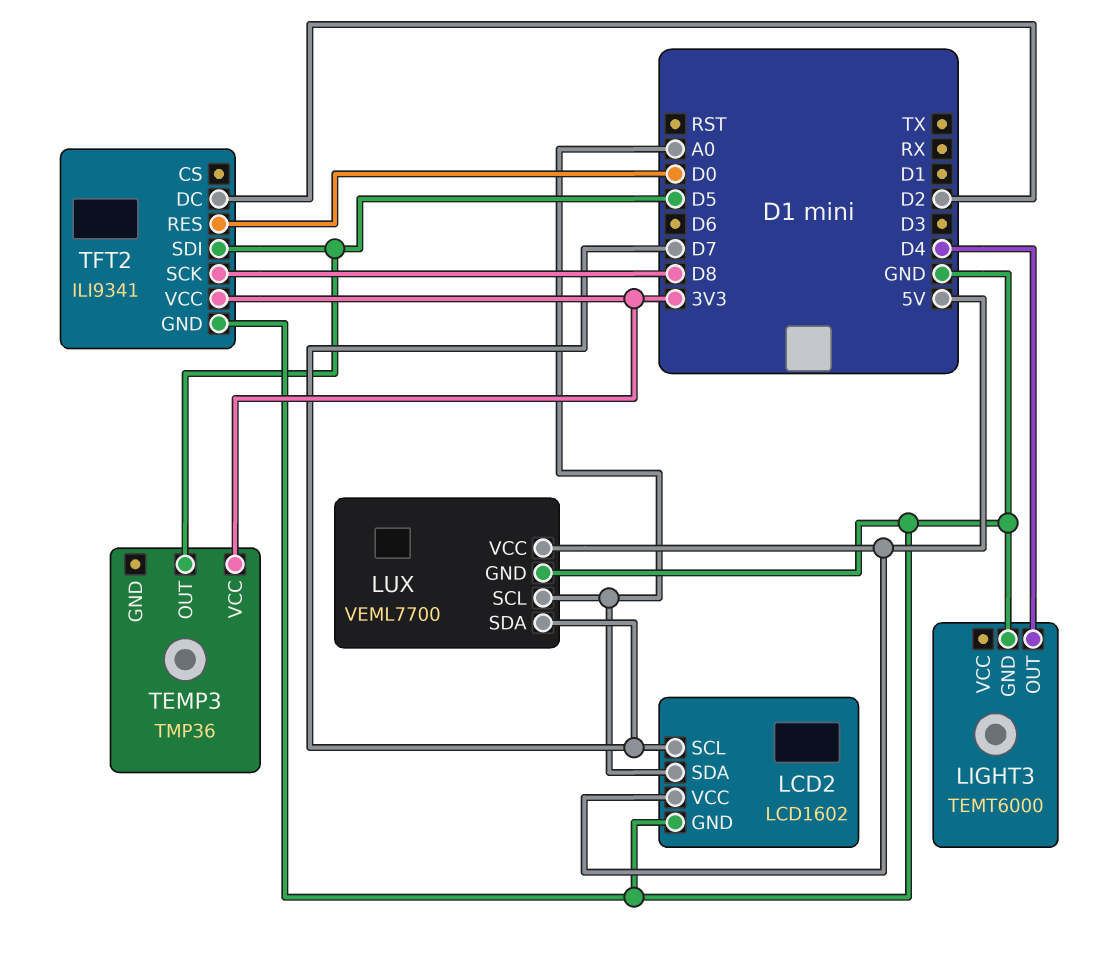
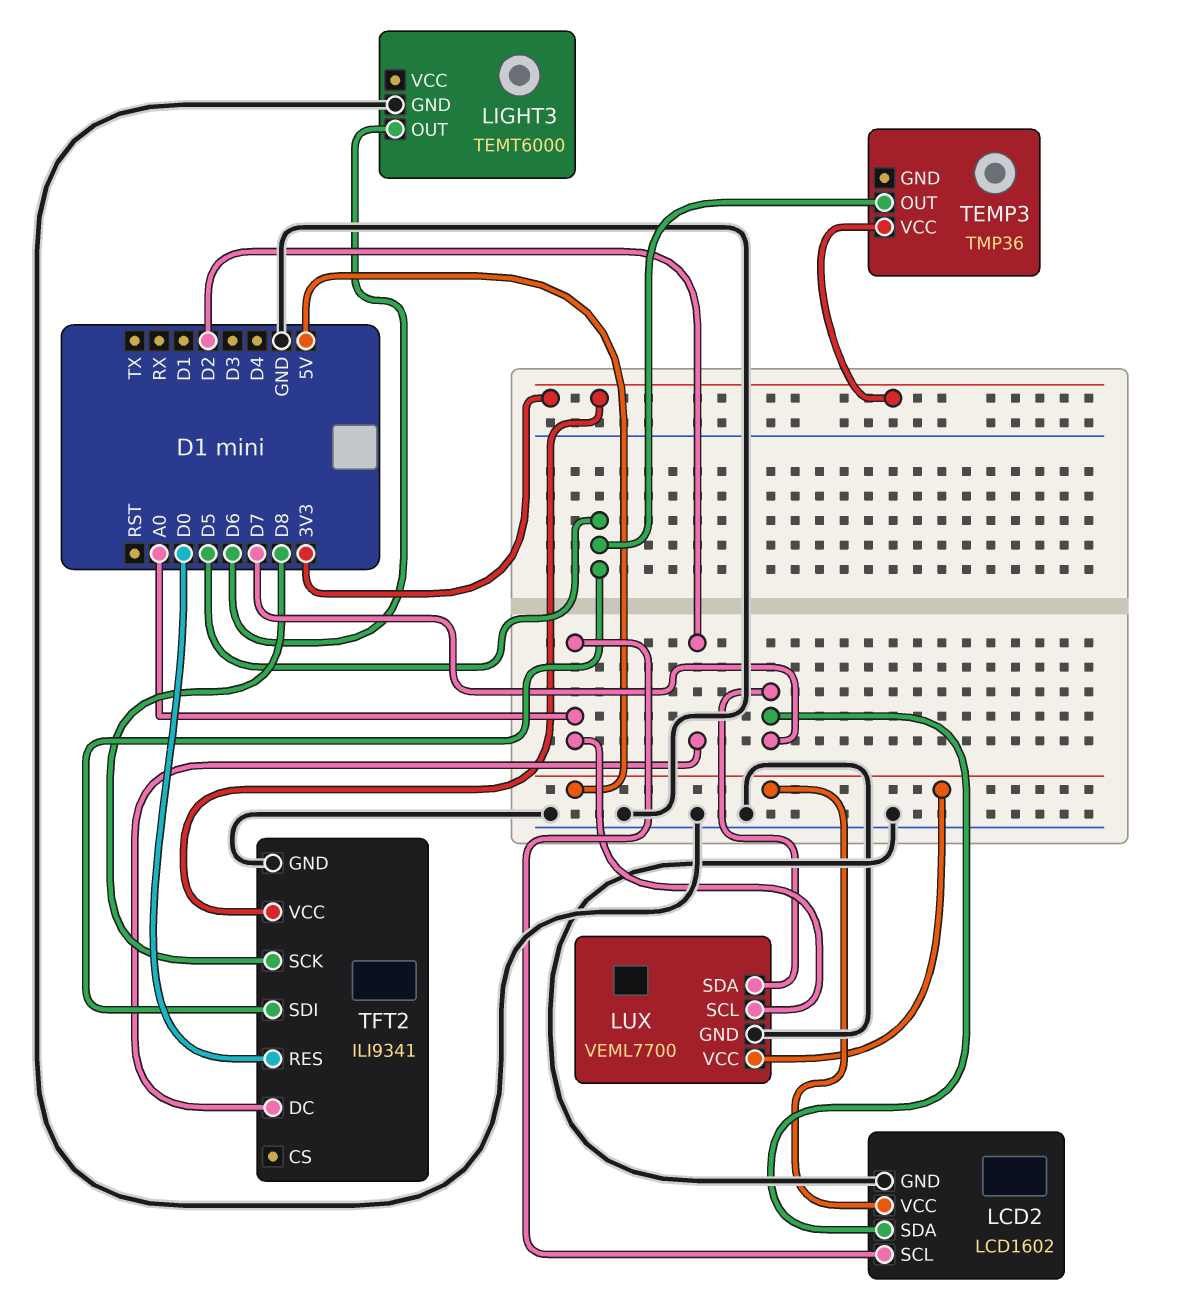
LCD2 pin SCL: D7 -> A0
LCD2 pin SDA: A0 -> D7
LIGHT3 pin OUT: D4 -> D6

